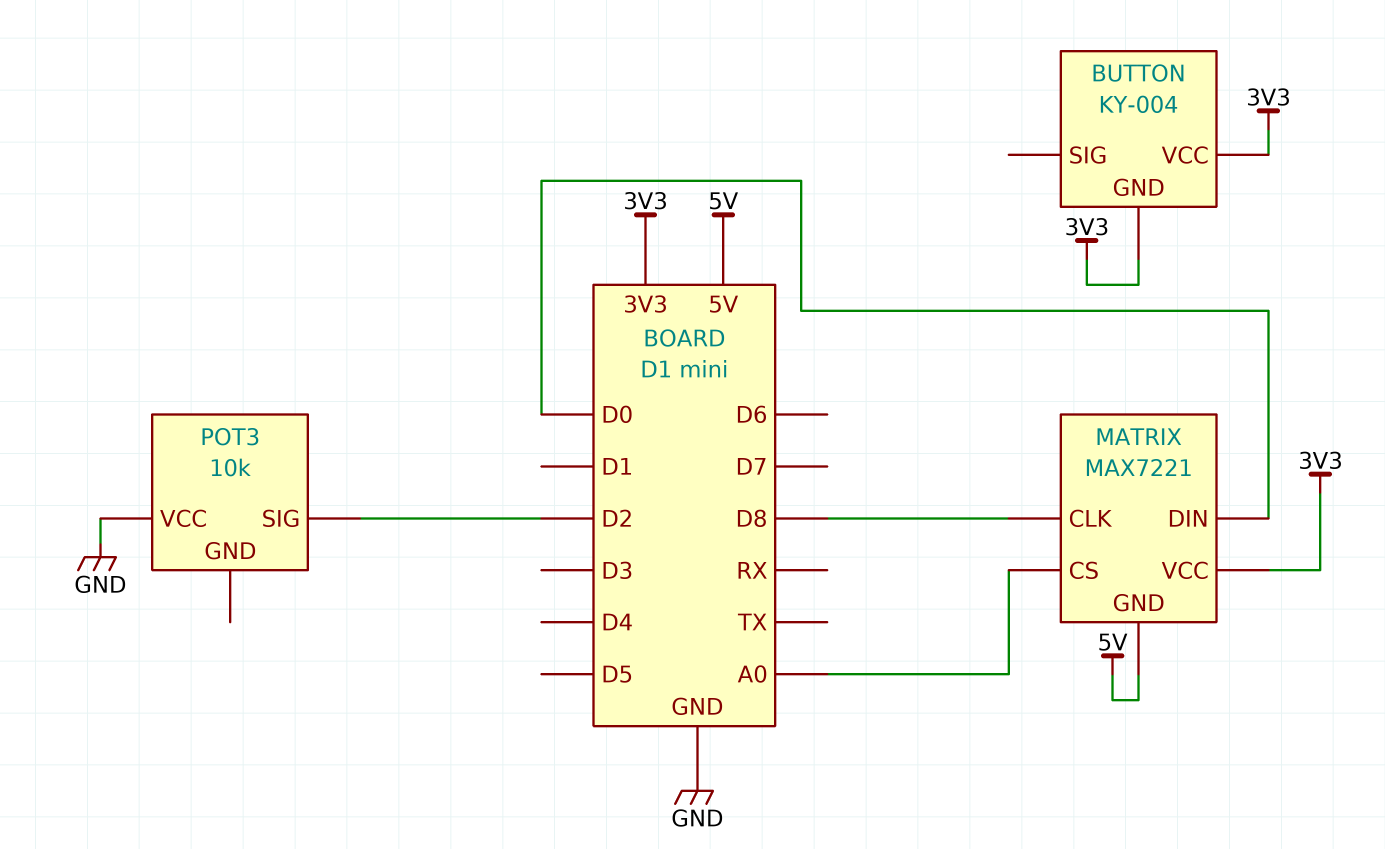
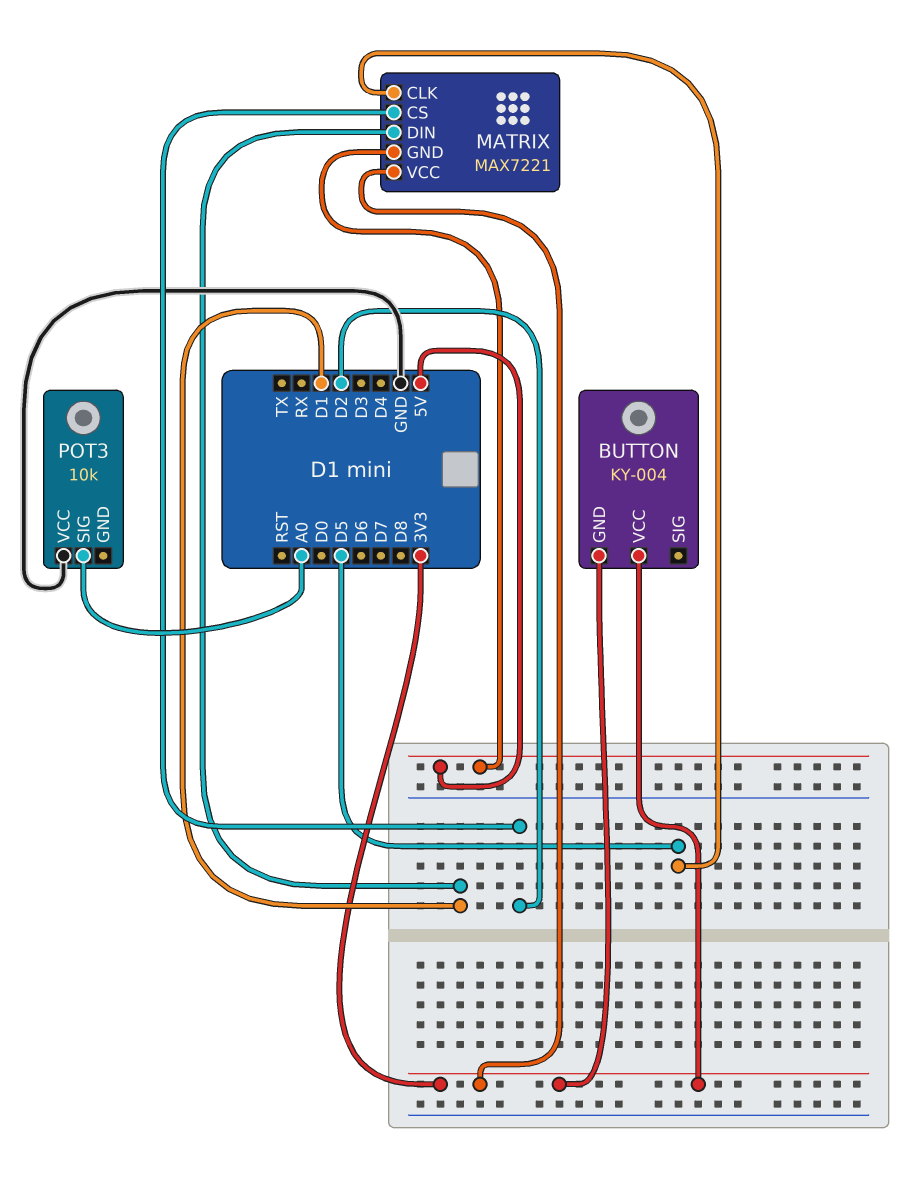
MATRIX pin CLK: D8 -> D5
MATRIX pin CS: A0 -> D2
MATRIX pin DIN: D0 -> D1
POT3 pin SIG: D2 -> A0

